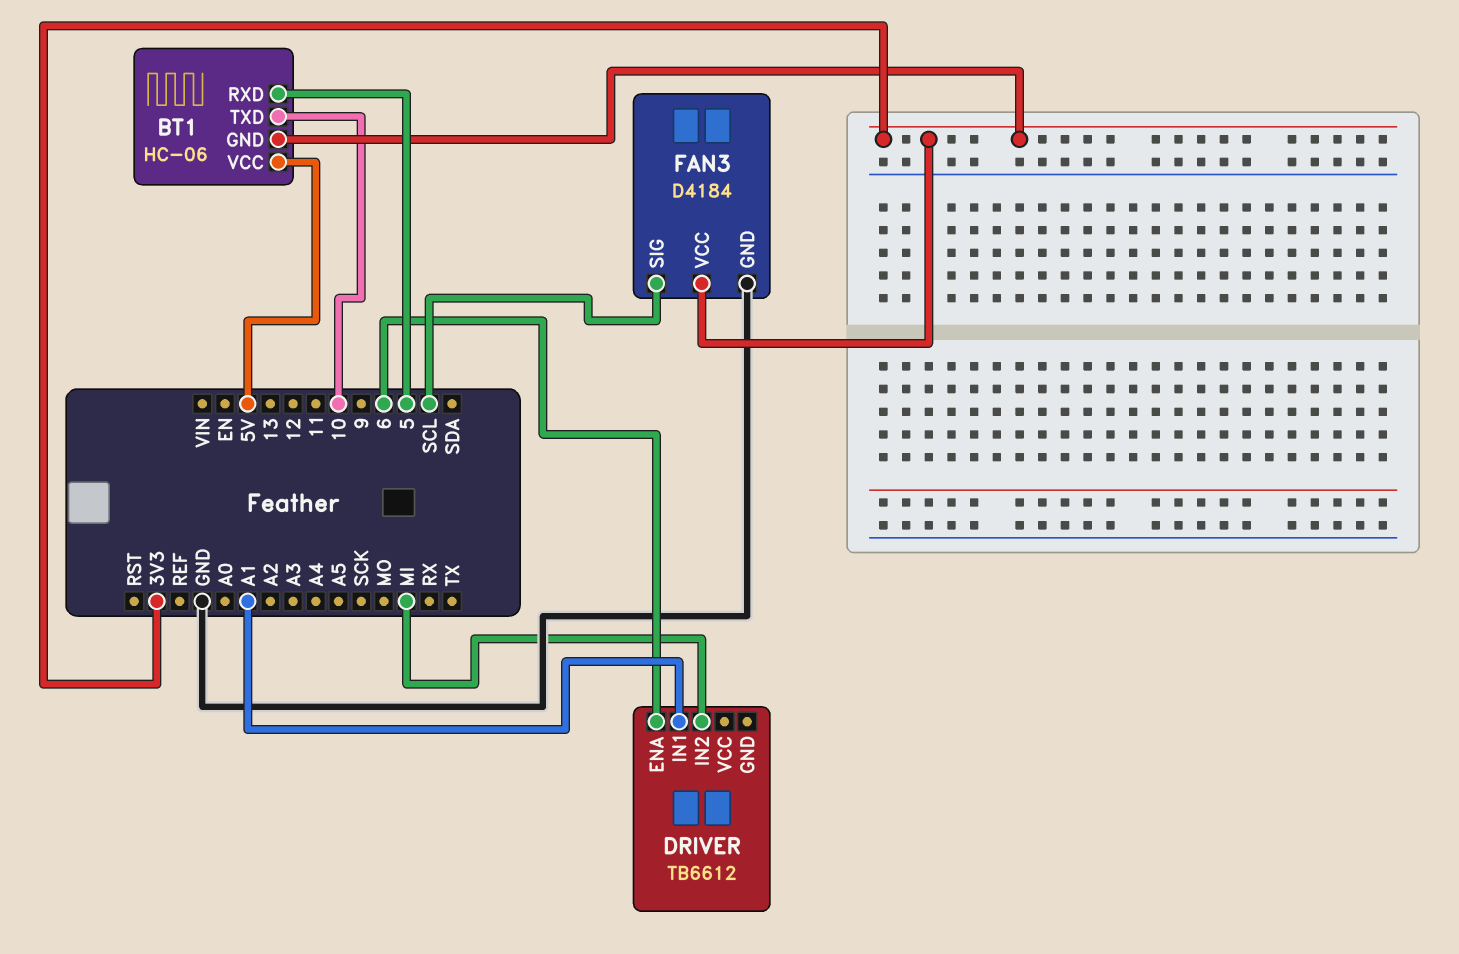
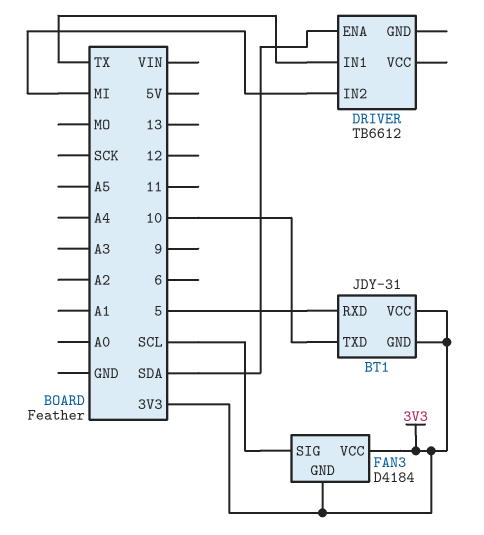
BT1: HC-06 -> JDY-31
BT1 pin VCC: 5V -> 3V3
DRIVER pin ENA: 6 -> SDA
DRIVER pin IN1: A1 -> TX
FAN3 pin GND: GND -> 3V3

